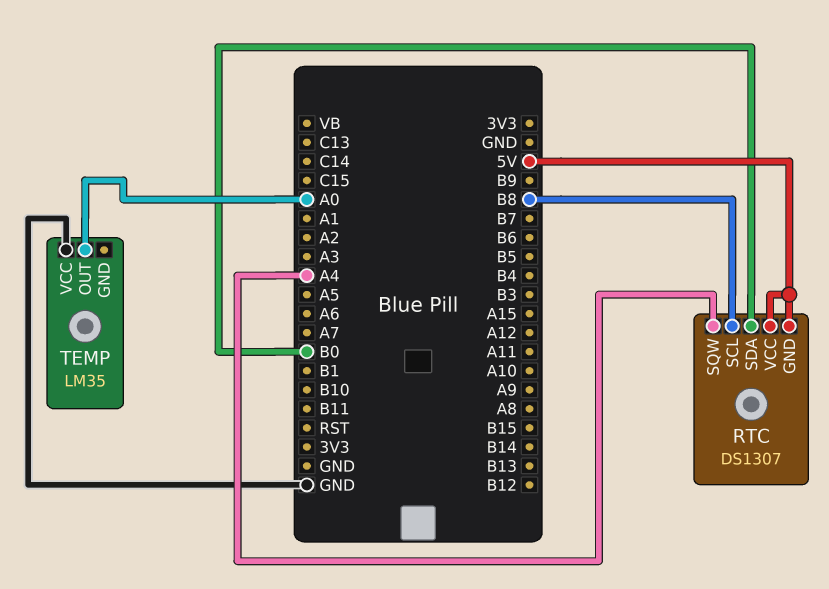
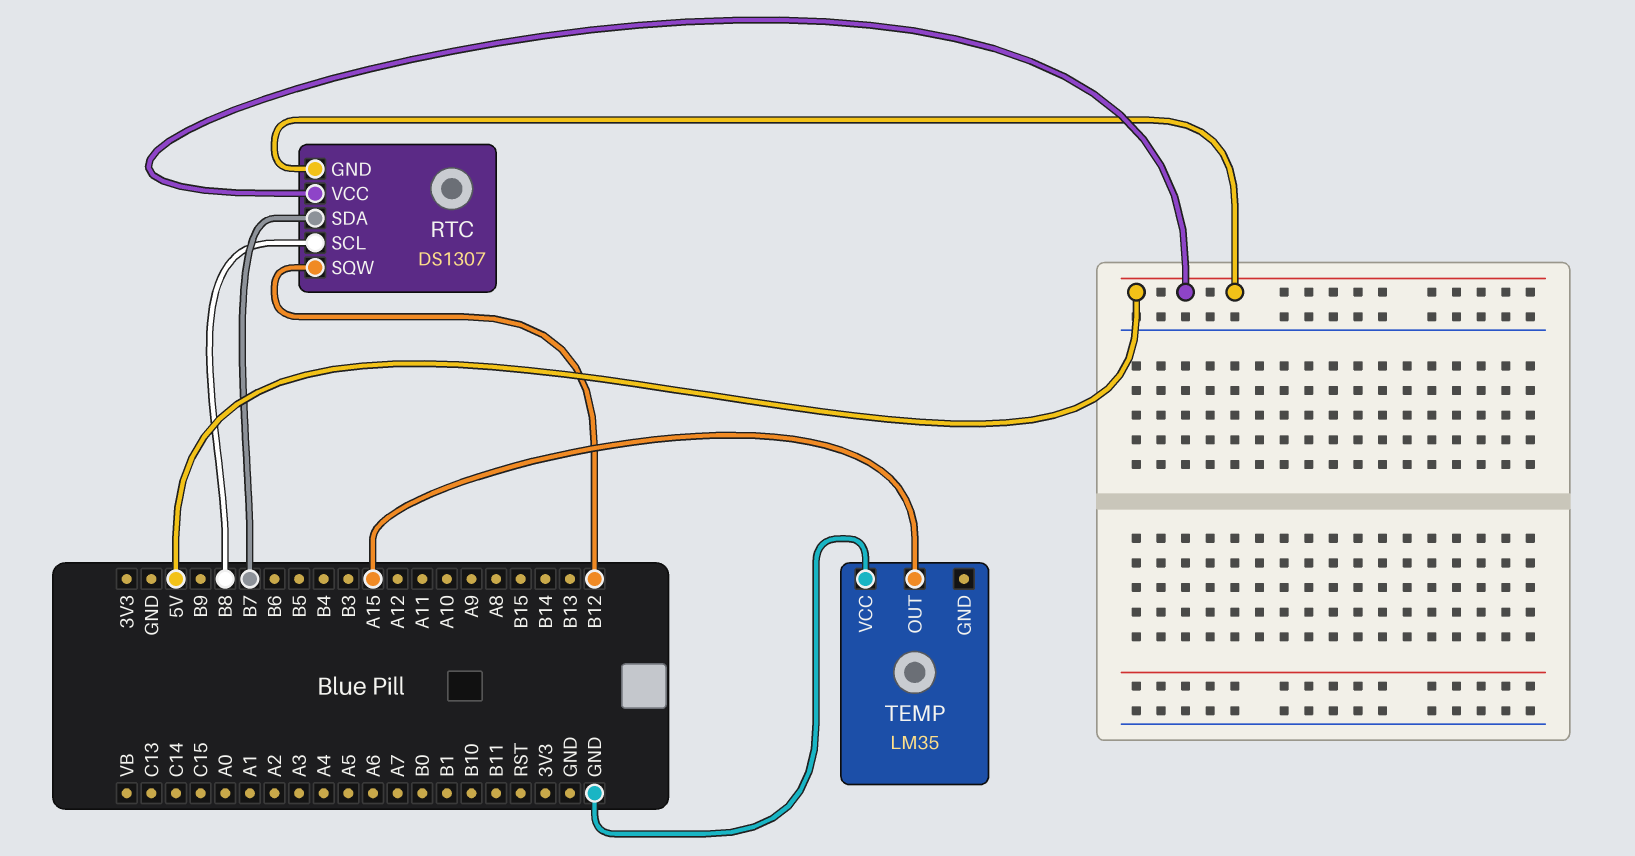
RTC pin SDA: B0 -> B7
RTC pin SQW: A4 -> B12
TEMP pin OUT: A0 -> A15

